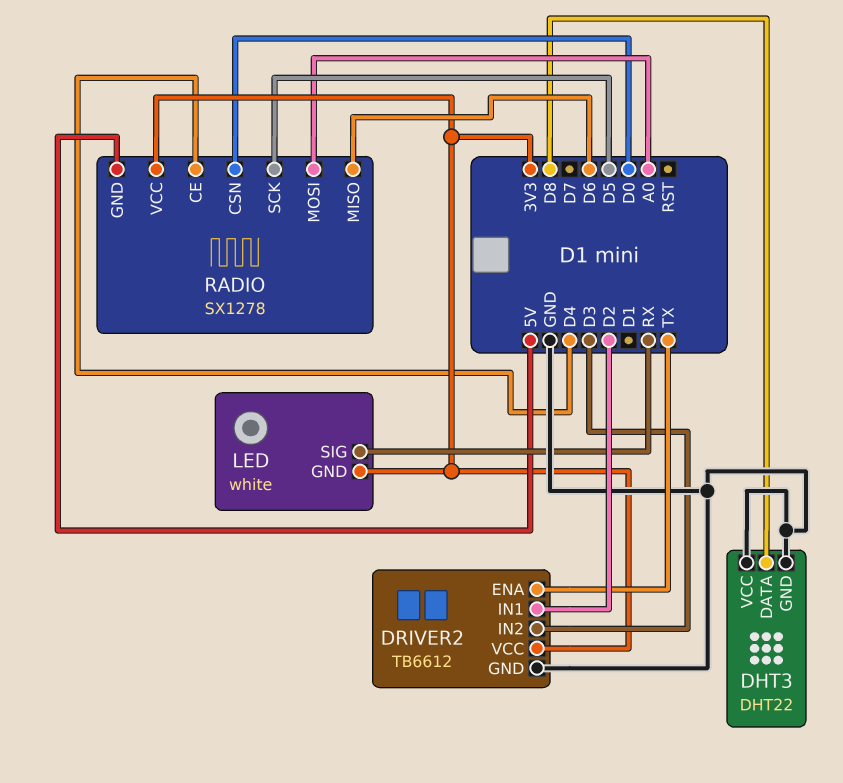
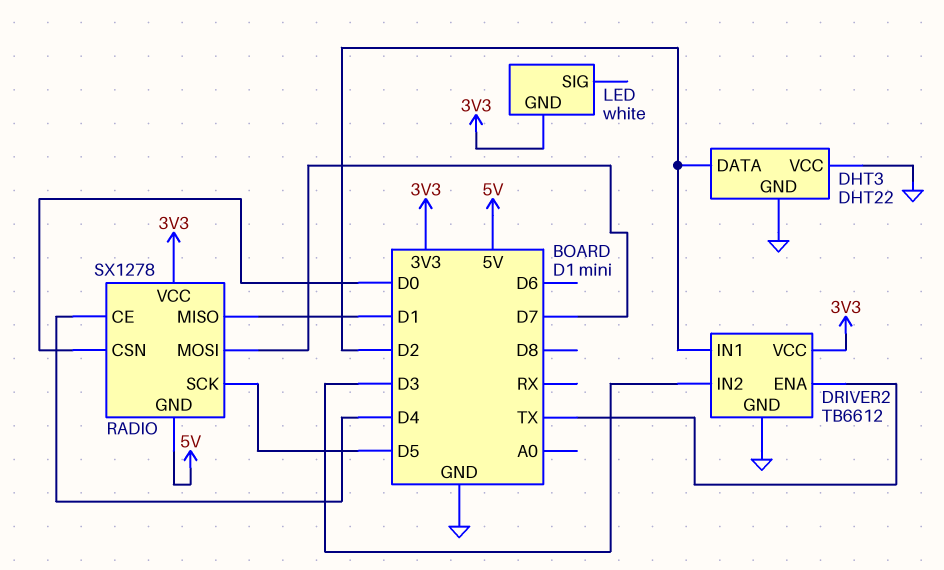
DHT3 pin DATA: D8 -> D2
LED pin SIG: RX -> none
RADIO pin MISO: D6 -> D1
RADIO pin MOSI: A0 -> D7

